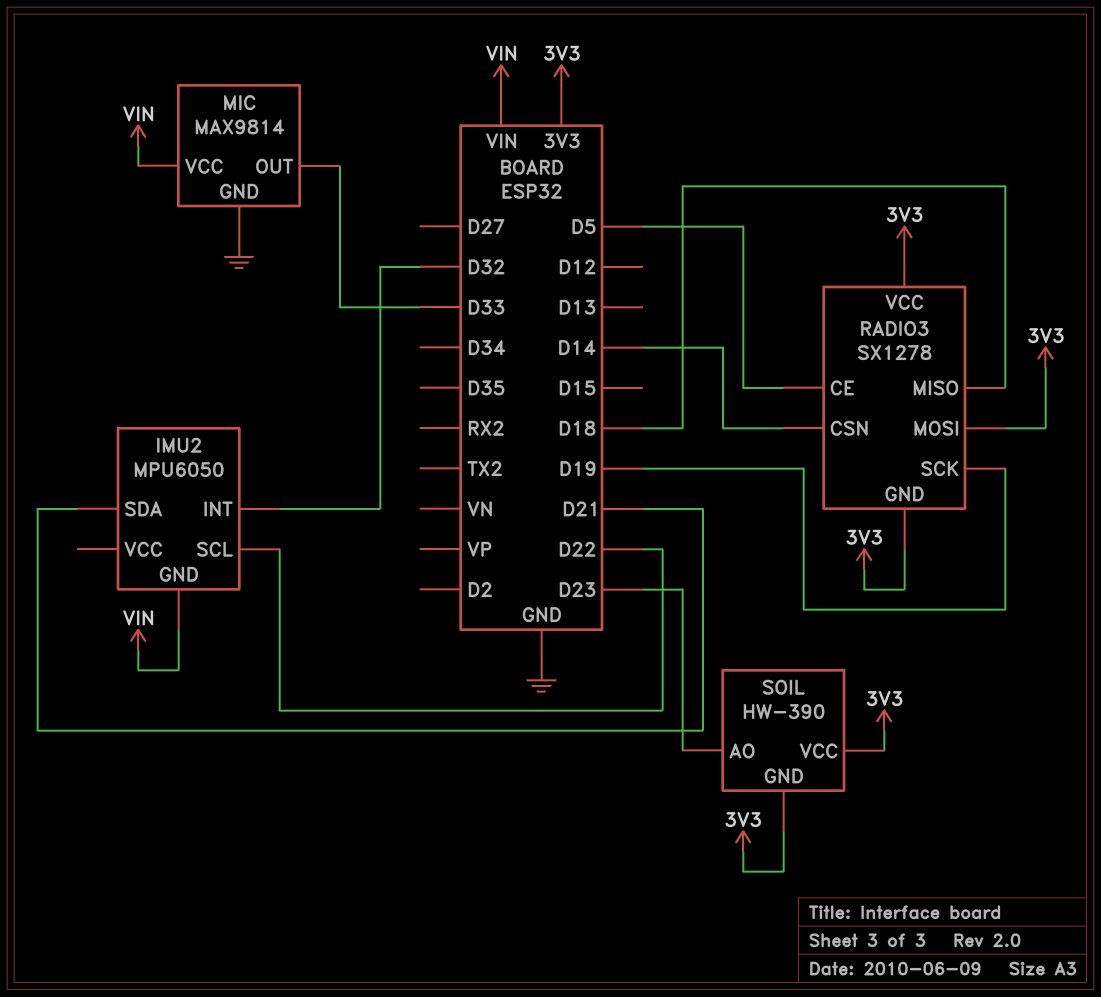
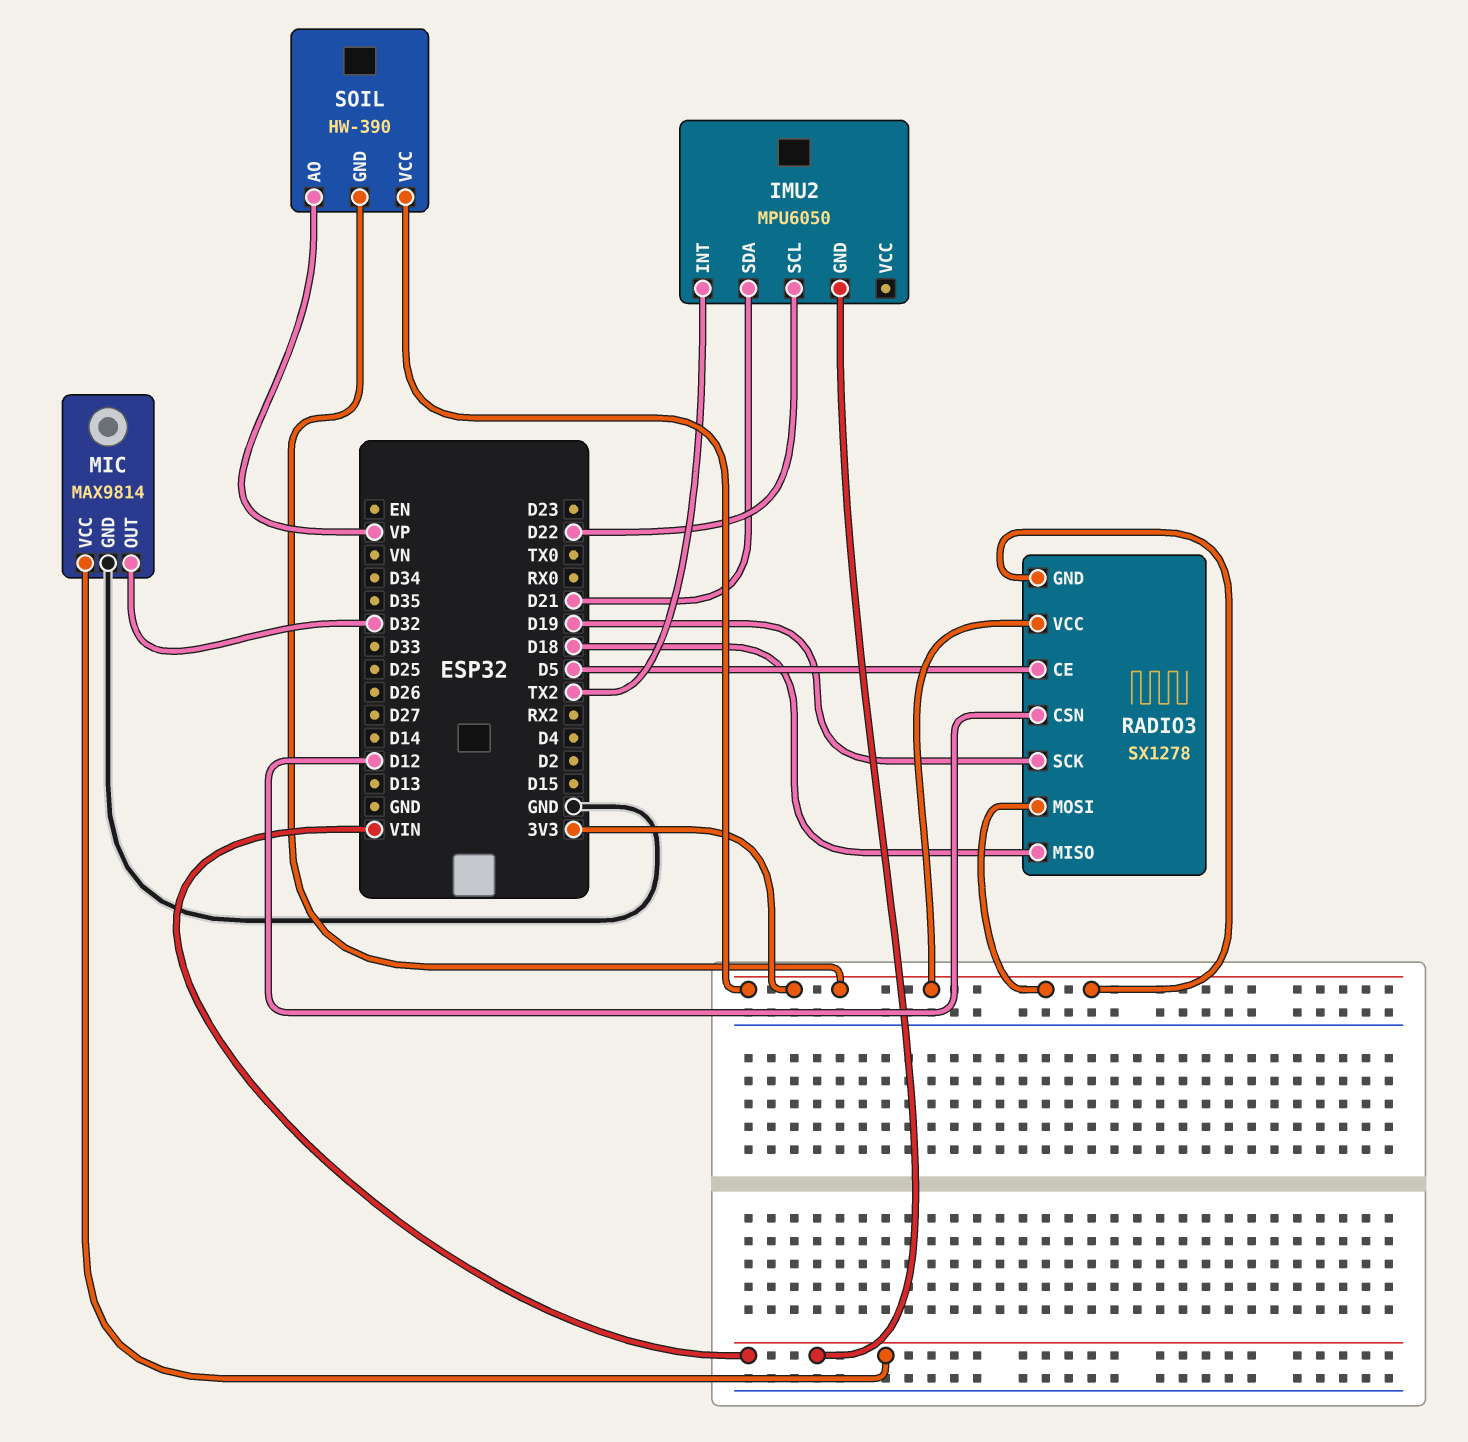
IMU2 pin INT: D32 -> TX2
MIC pin OUT: D33 -> D32
RADIO3 pin CSN: D14 -> D12
SOIL pin AO: D23 -> VP

